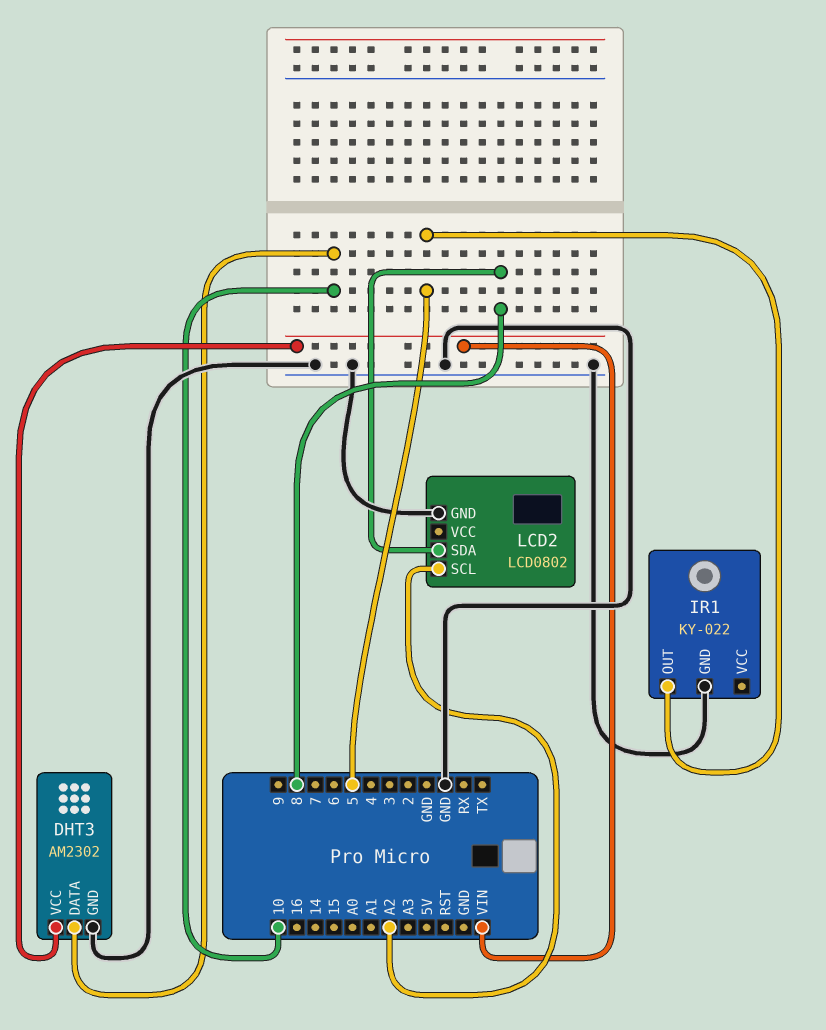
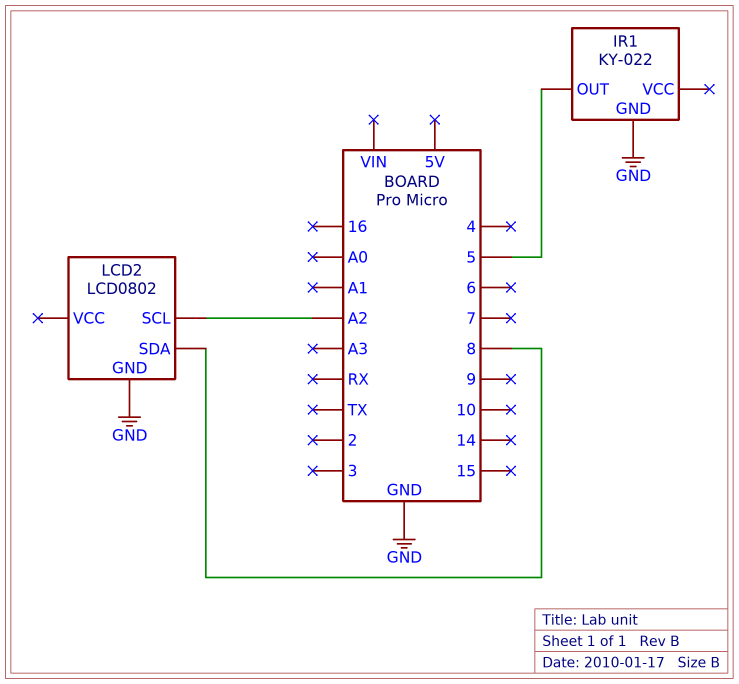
DHT3: AM2302 -> none
DHT3 pin DATA: 10 -> none
DHT3 pin GND: GND -> none
DHT3 pin VCC: VIN -> none

